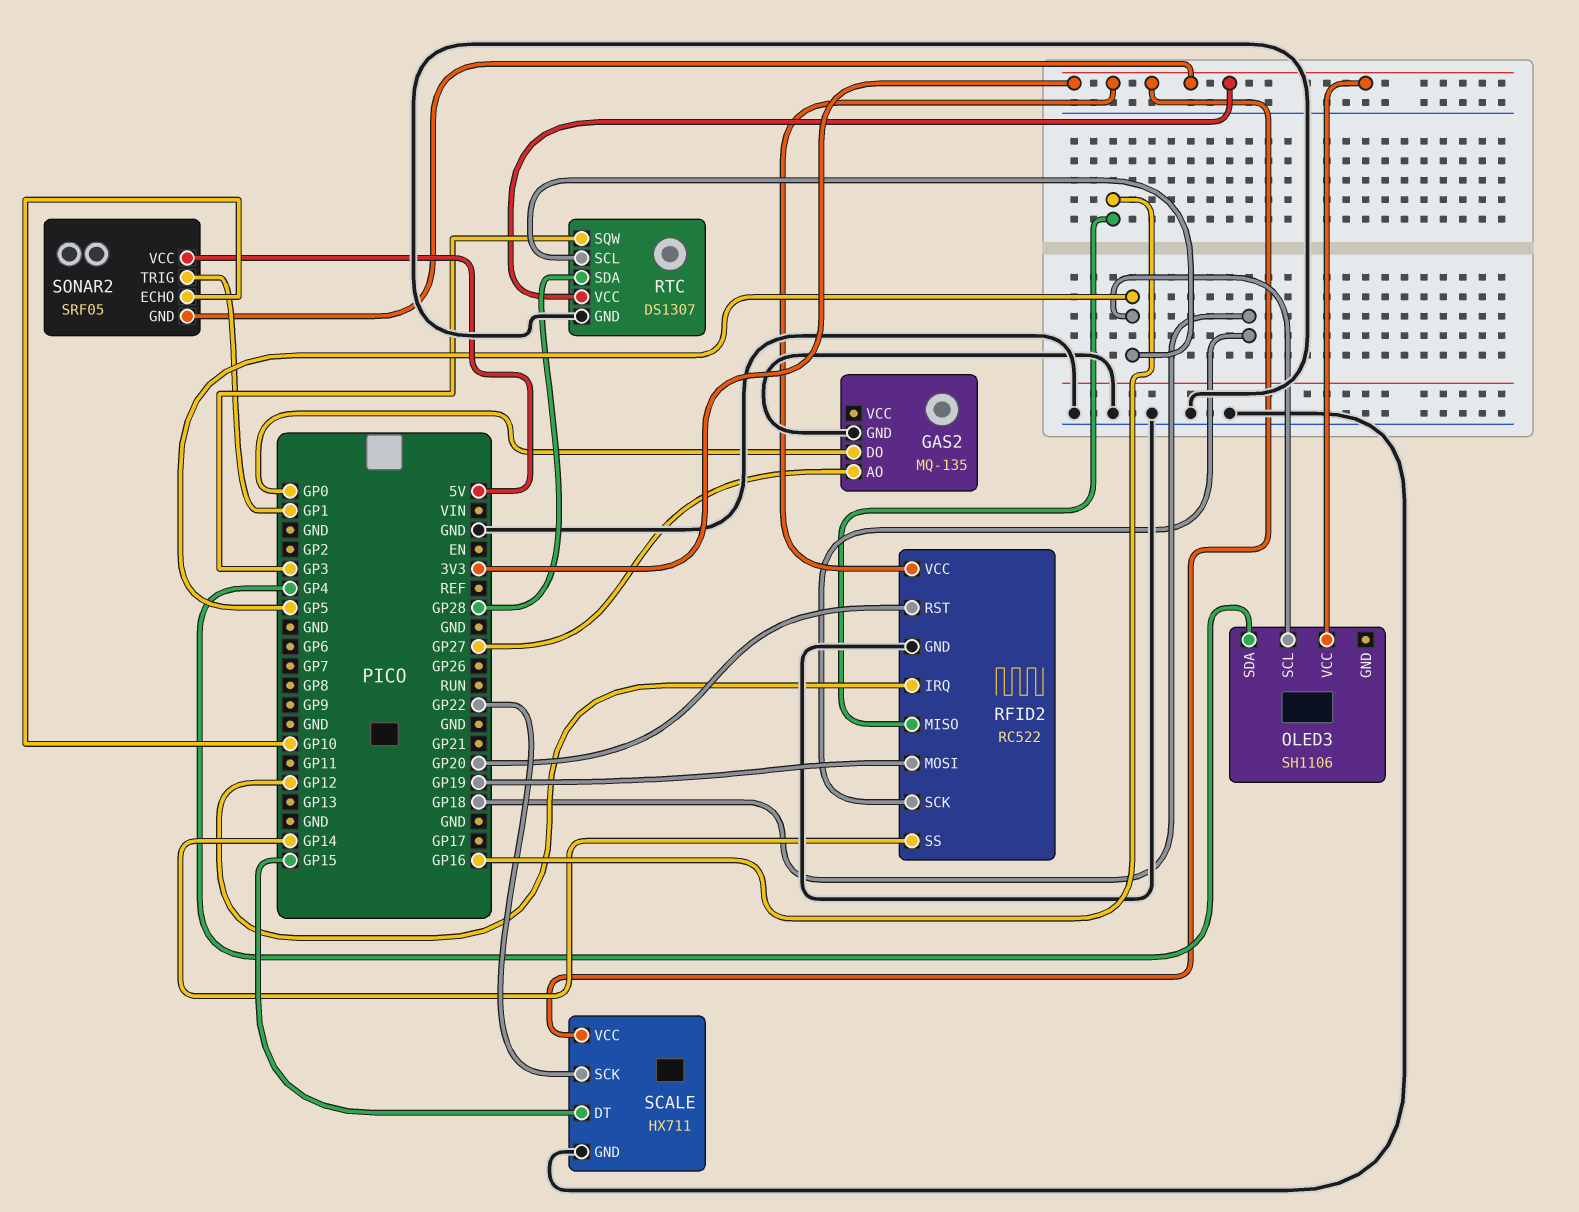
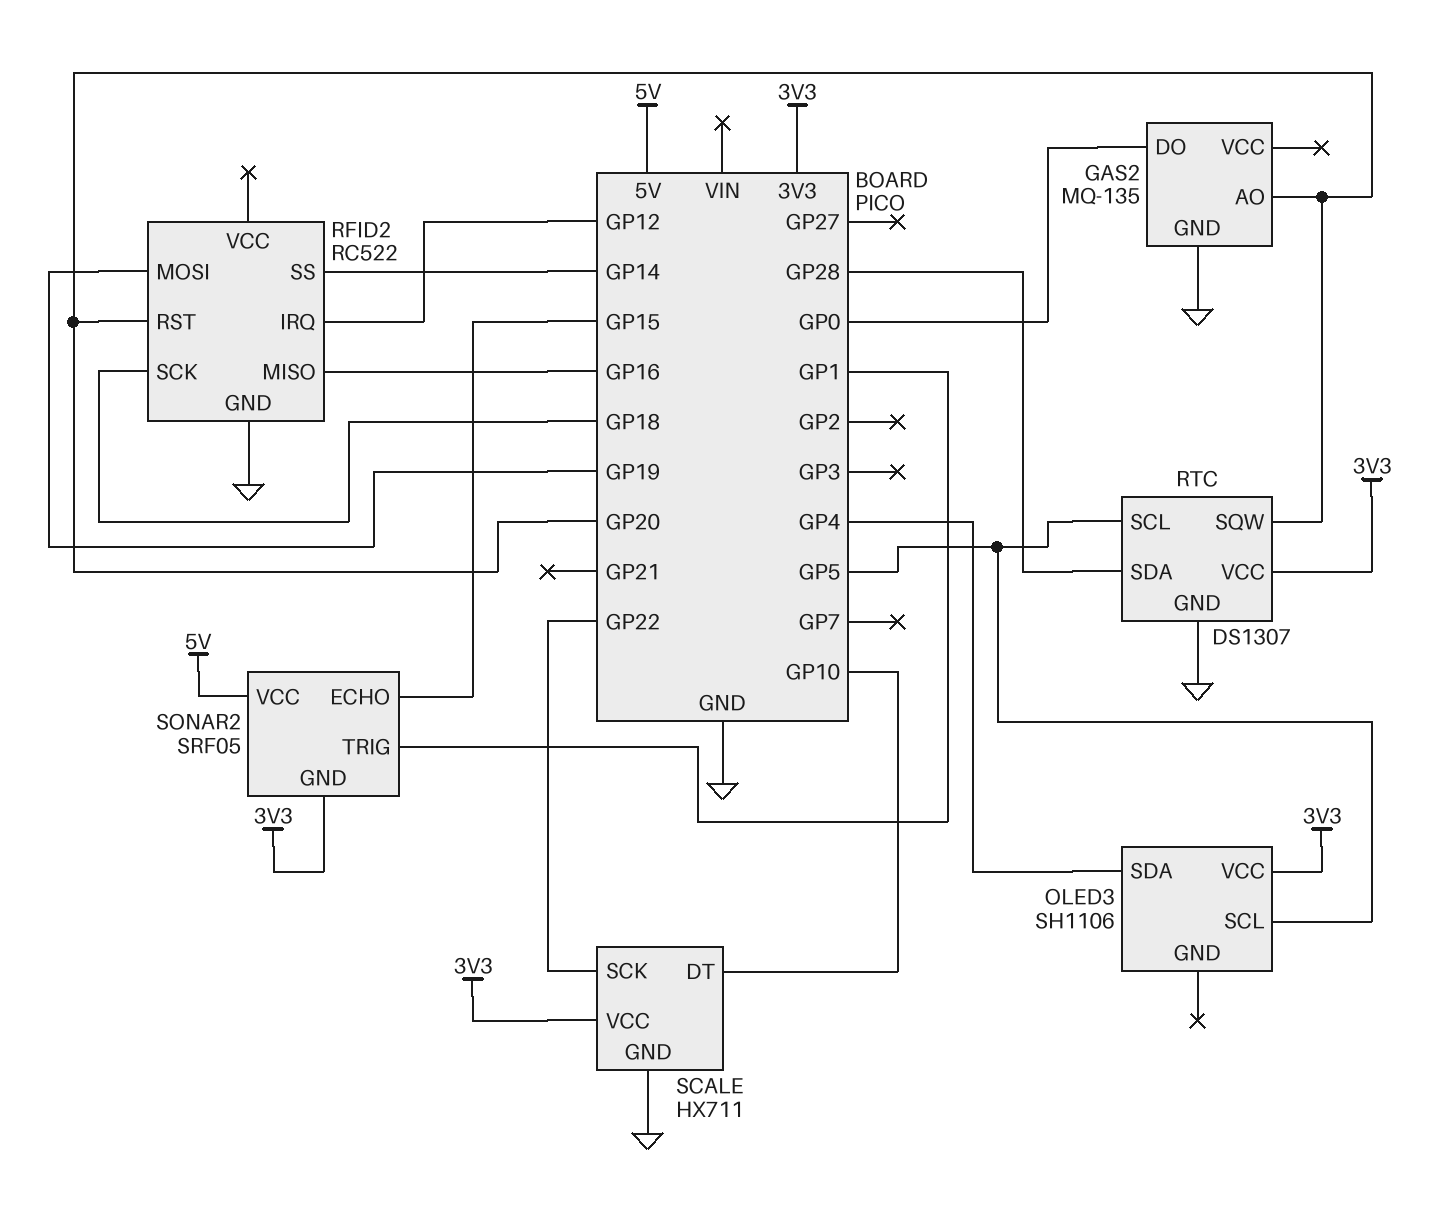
GAS2 pin AO: GP27 -> GP20
RFID2 pin VCC: 3V3 -> none
RTC pin SQW: GP3 -> GP20
SCALE pin DT: GP15 -> GP10
SONAR2 pin ECHO: GP10 -> GP15

